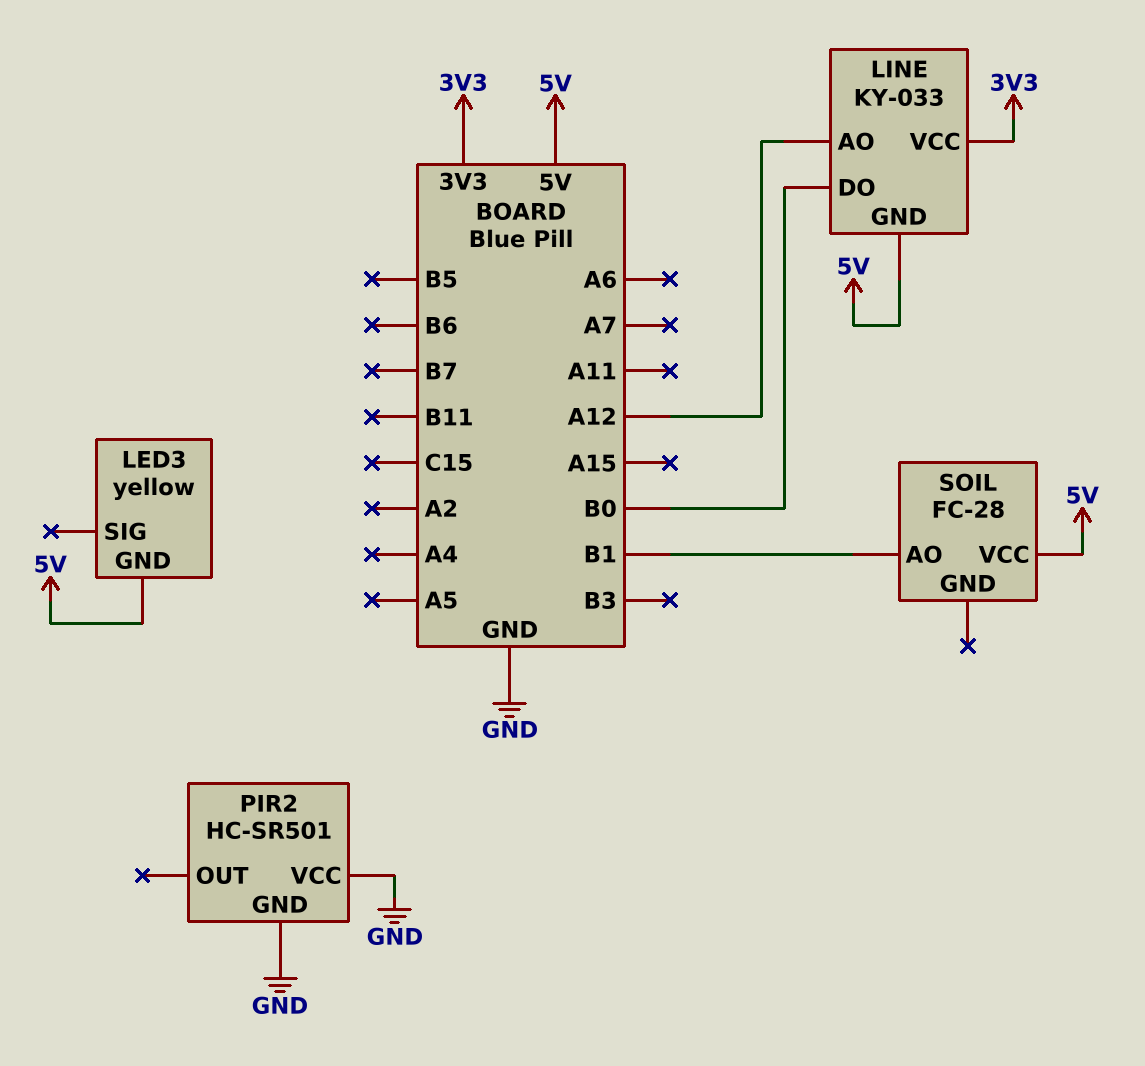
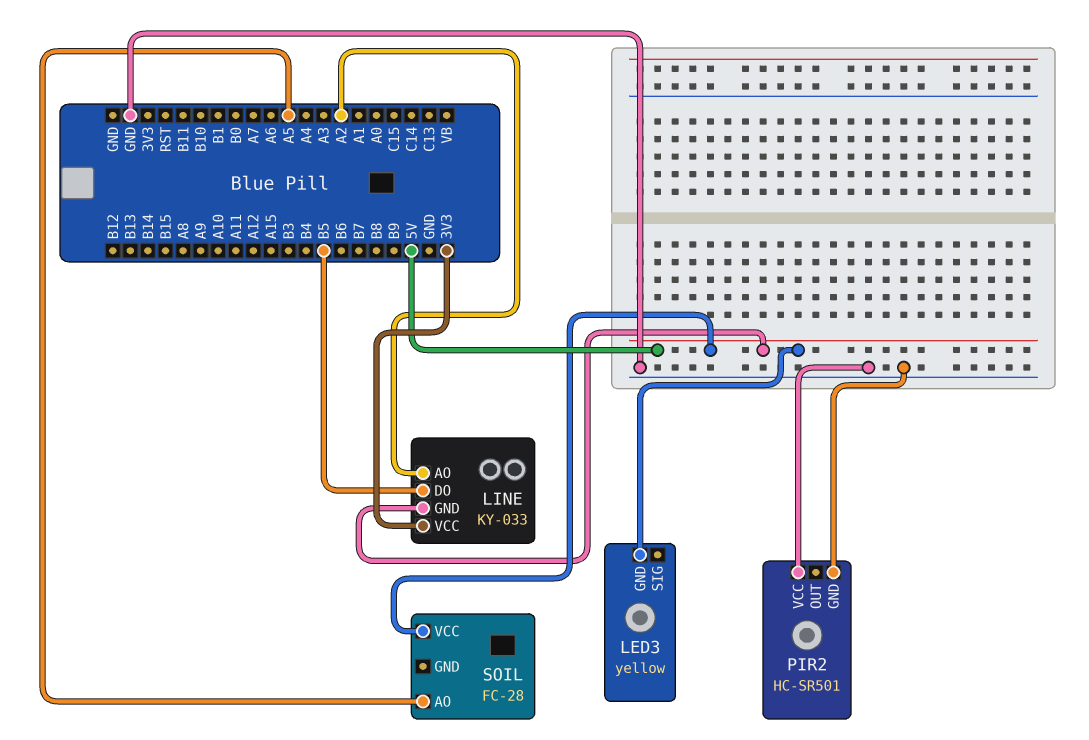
LINE pin AO: A12 -> A2
LINE pin DO: B0 -> B5
SOIL pin AO: B1 -> A5

